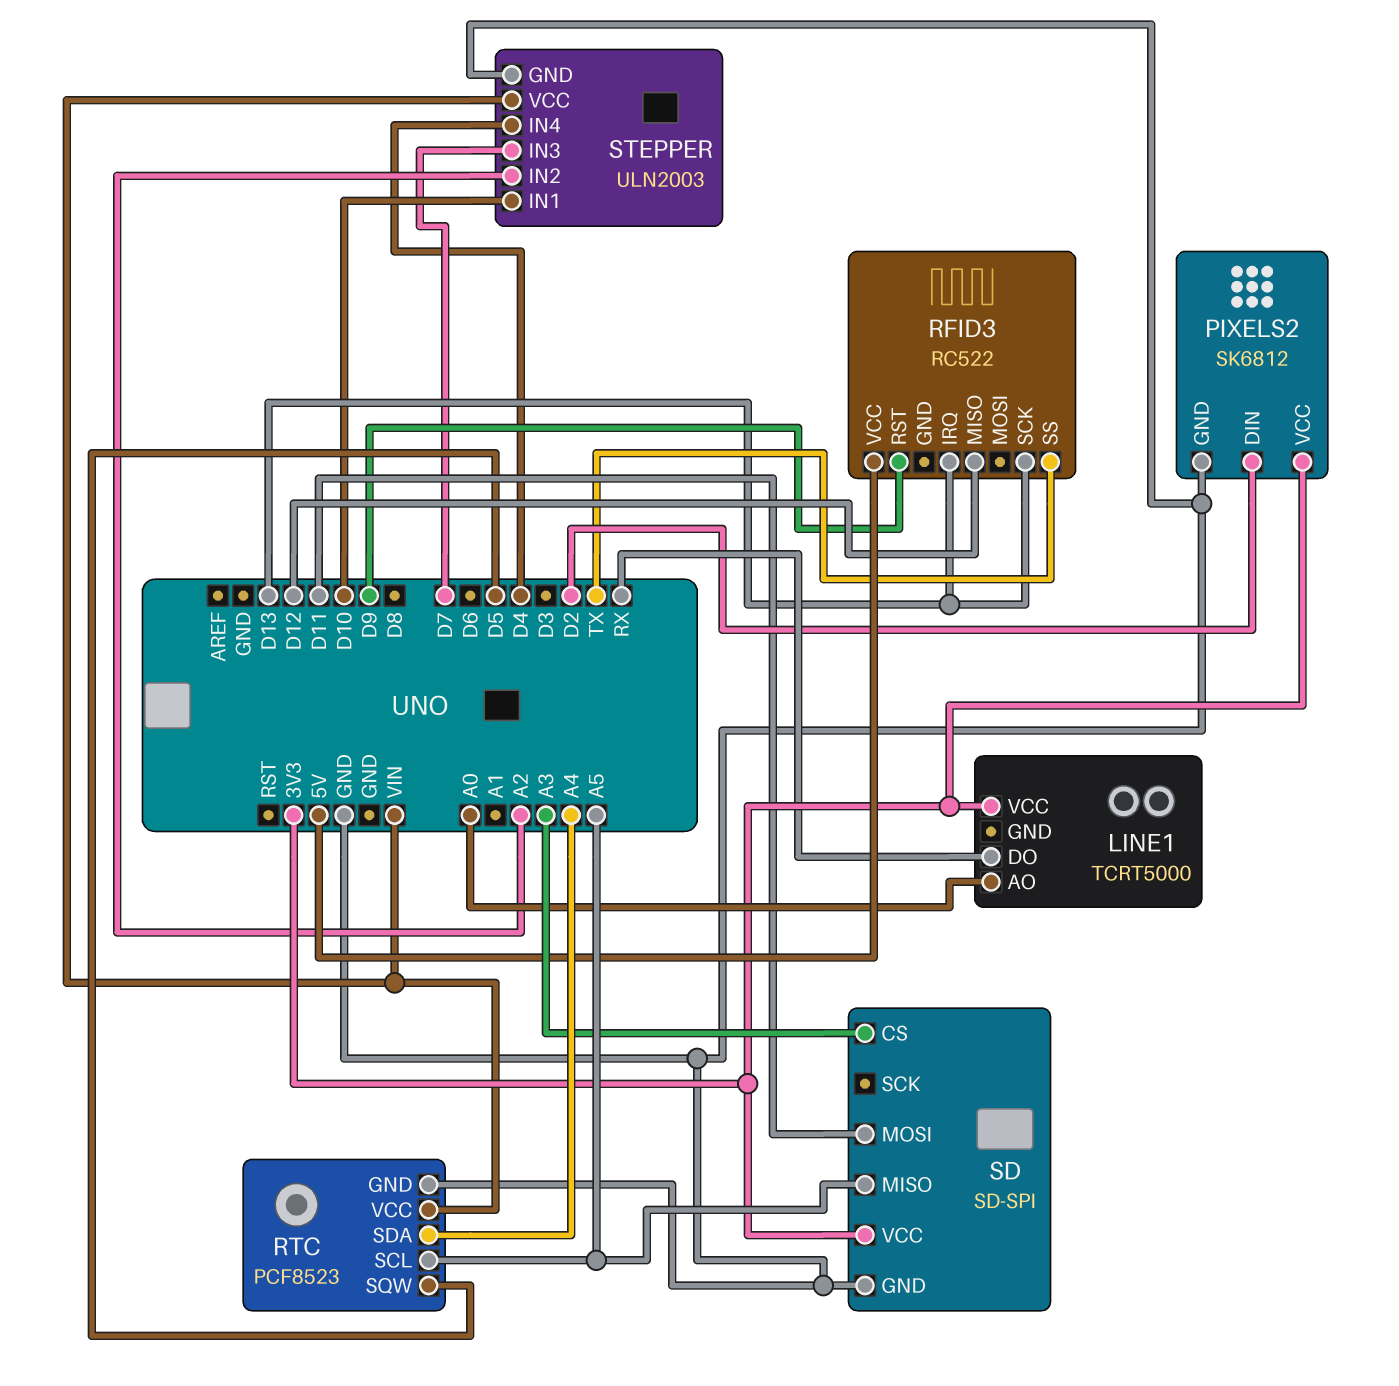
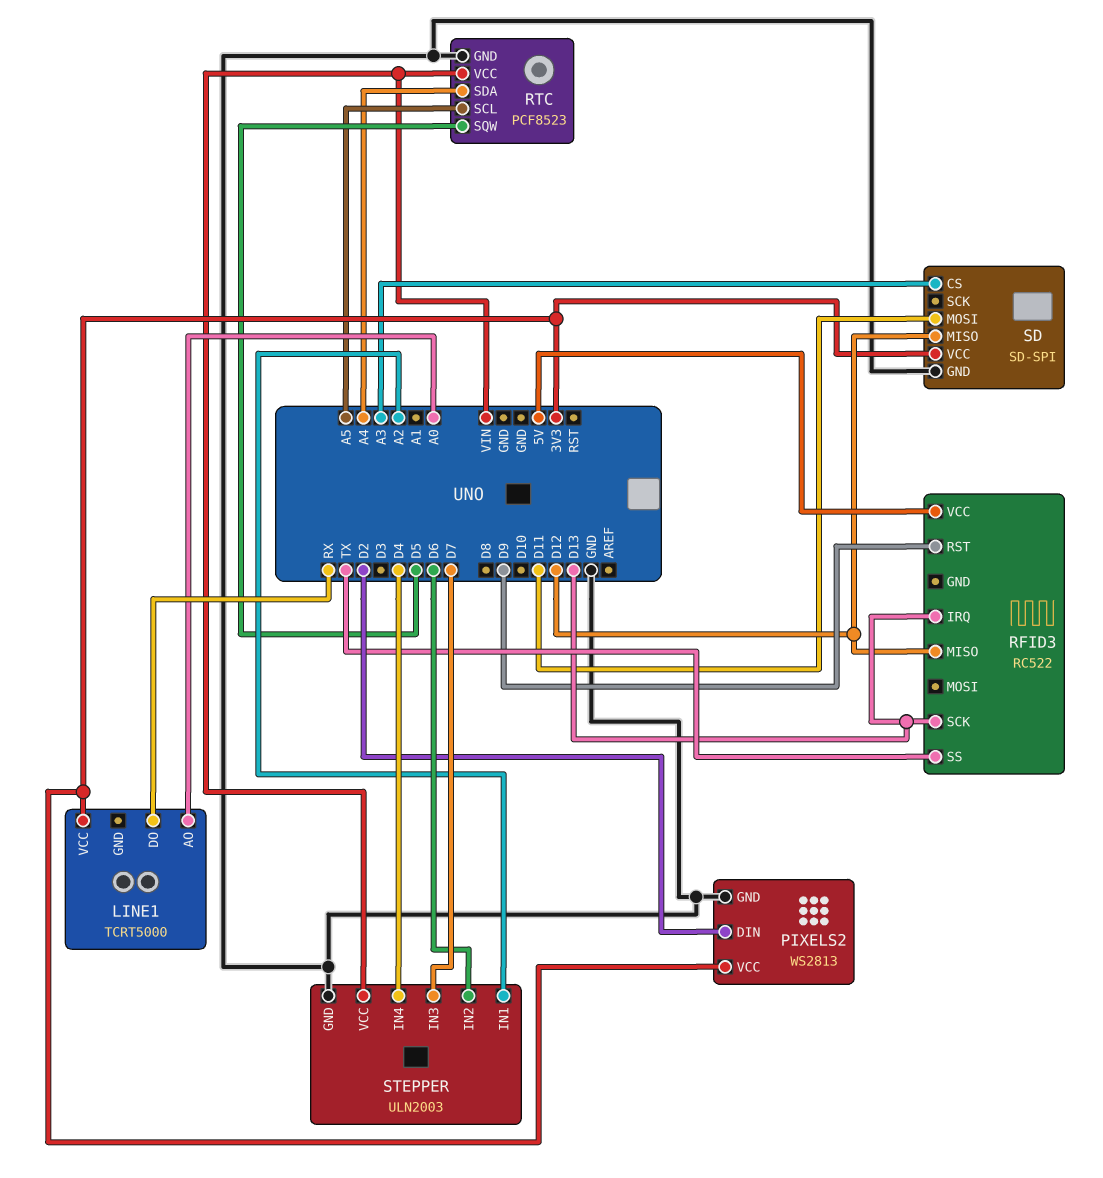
PIXELS2: SK6812 -> WS2813
SD pin MISO: A5 -> D12
STEPPER pin IN1: D10 -> A2
STEPPER pin IN2: A2 -> D6

